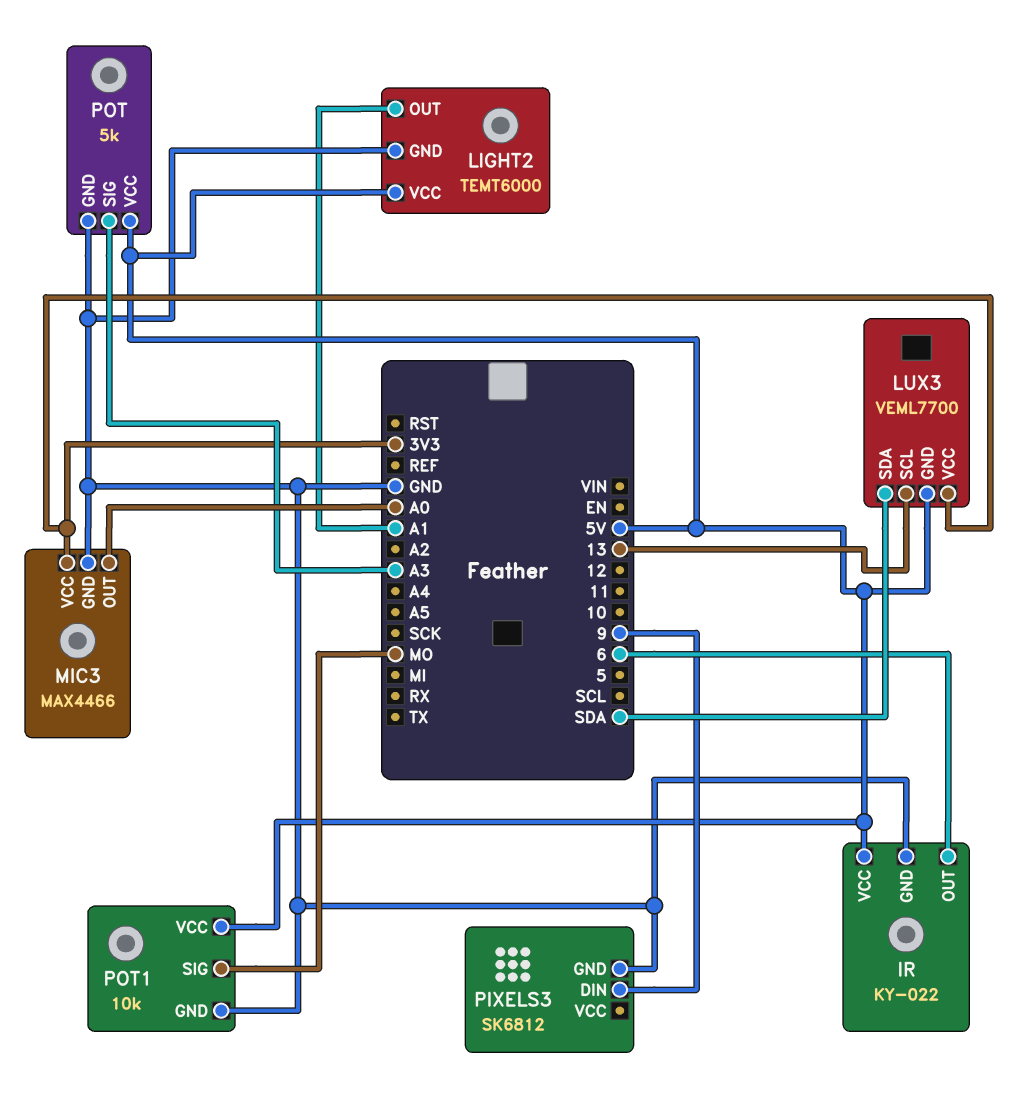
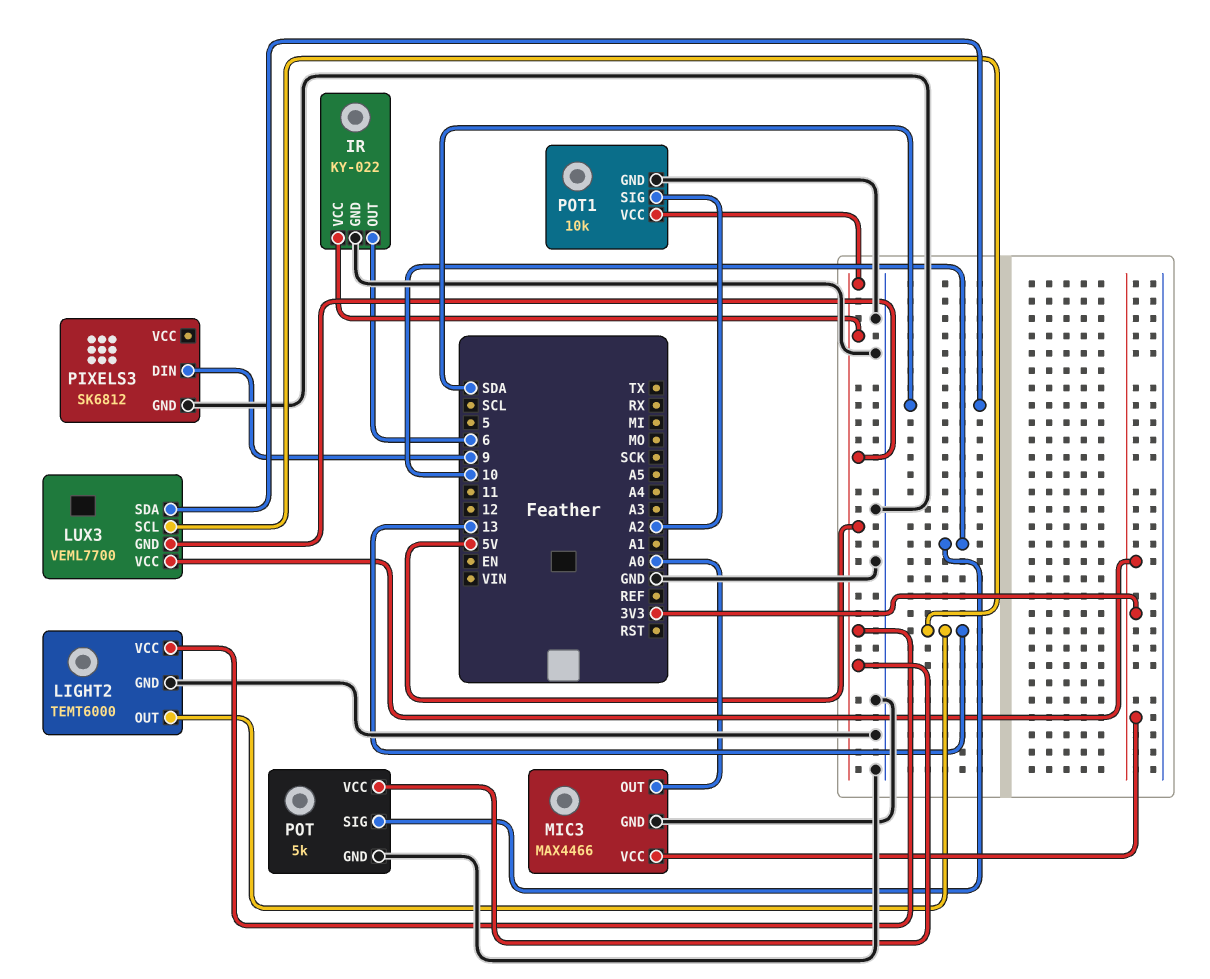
LIGHT2 pin OUT: A1 -> 13
POT pin SIG: A3 -> 10
POT1 pin SIG: MO -> A2

